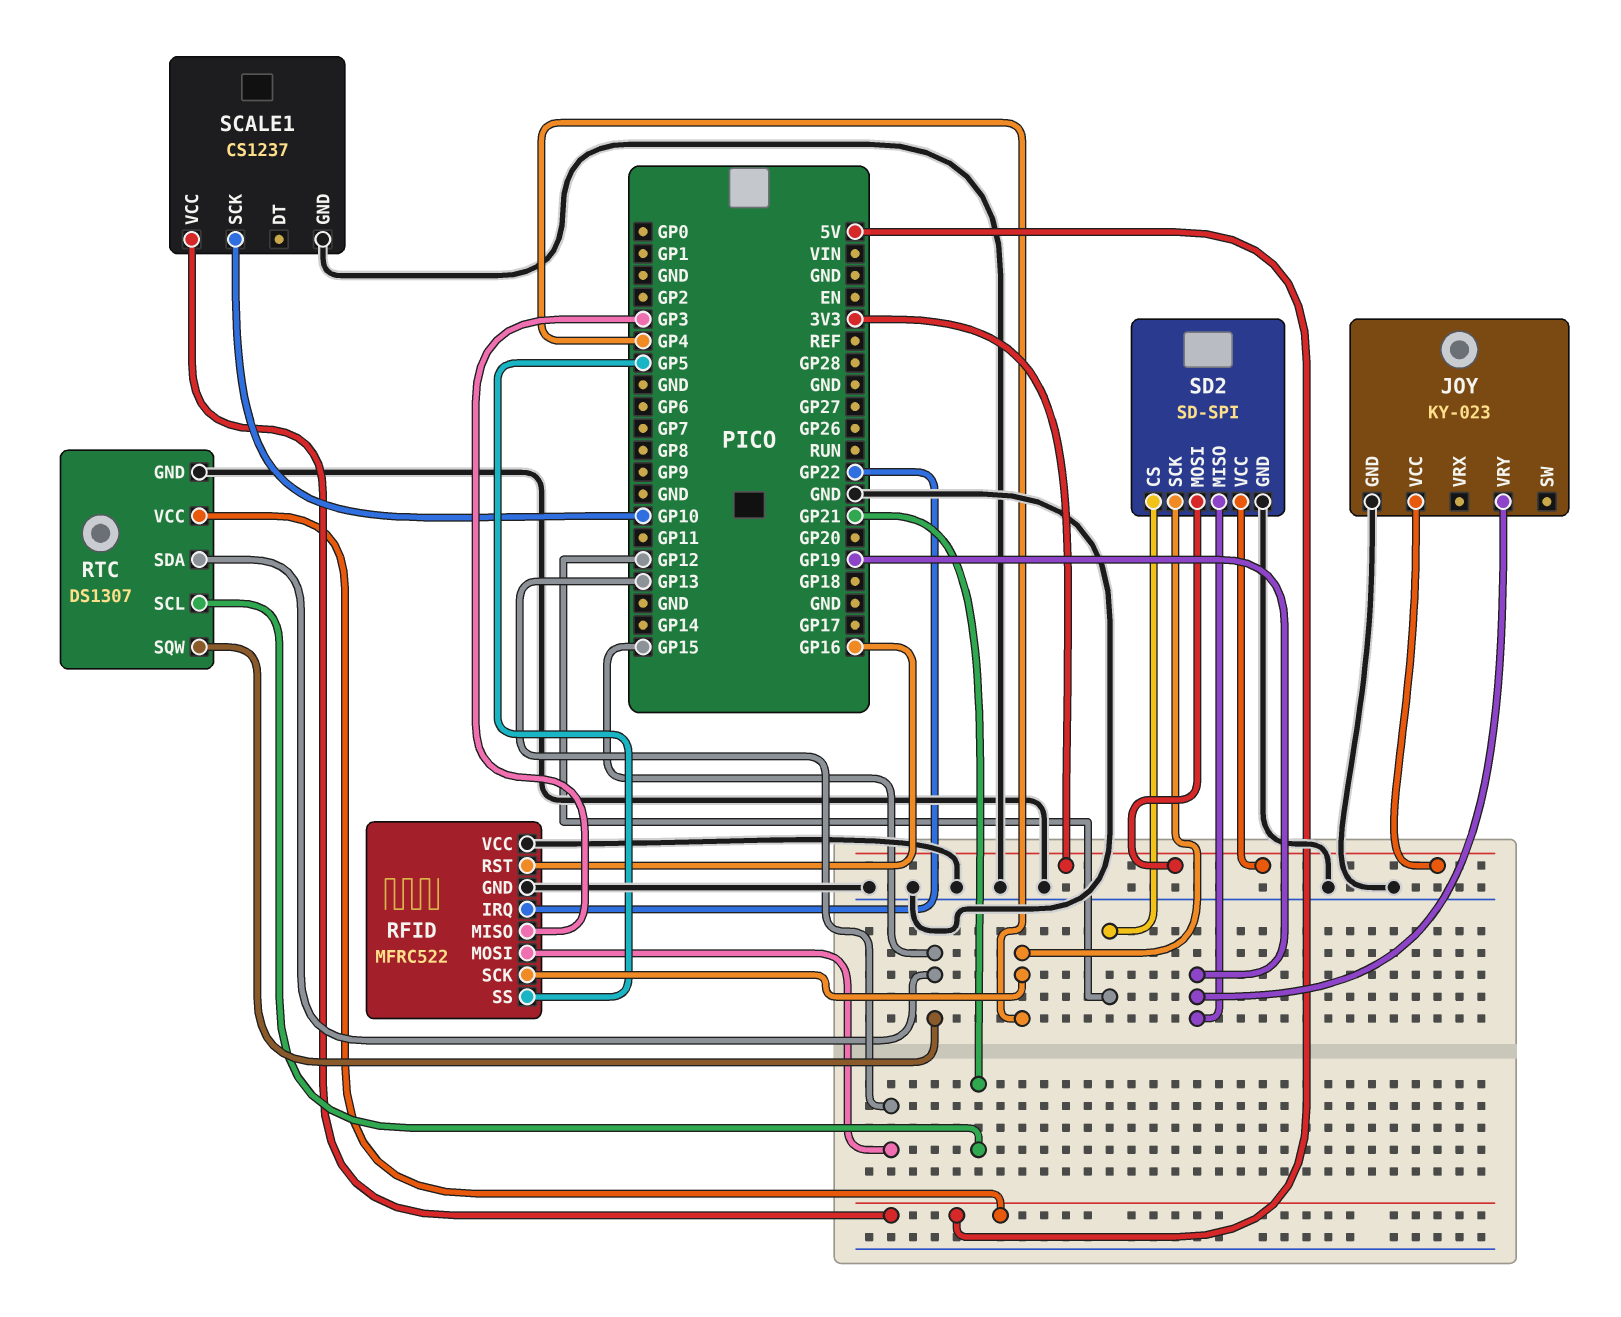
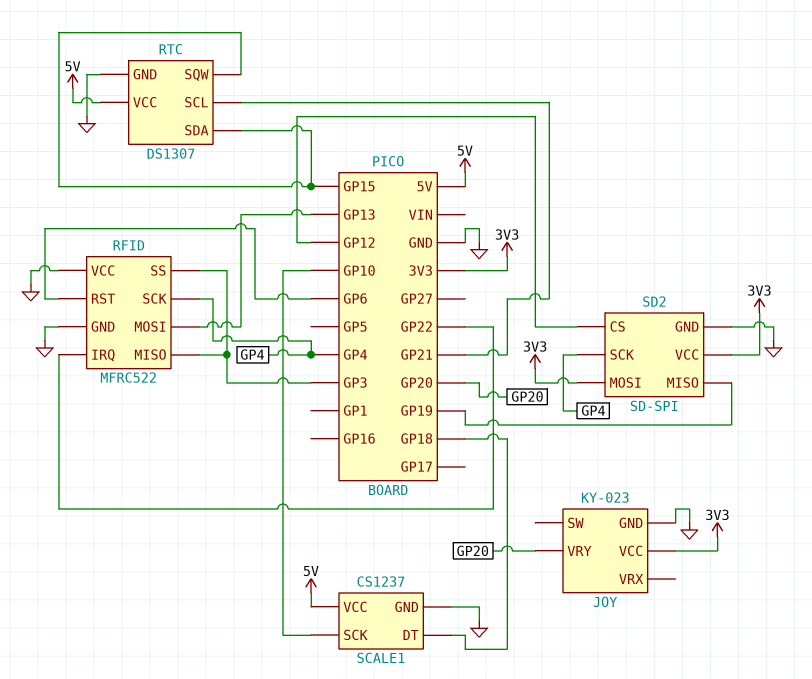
JOY pin VRY: GP19 -> GP20
RFID pin RST: GP16 -> GP6
RFID pin SS: GP5 -> GP3
SCALE1 pin DT: none -> GP18

